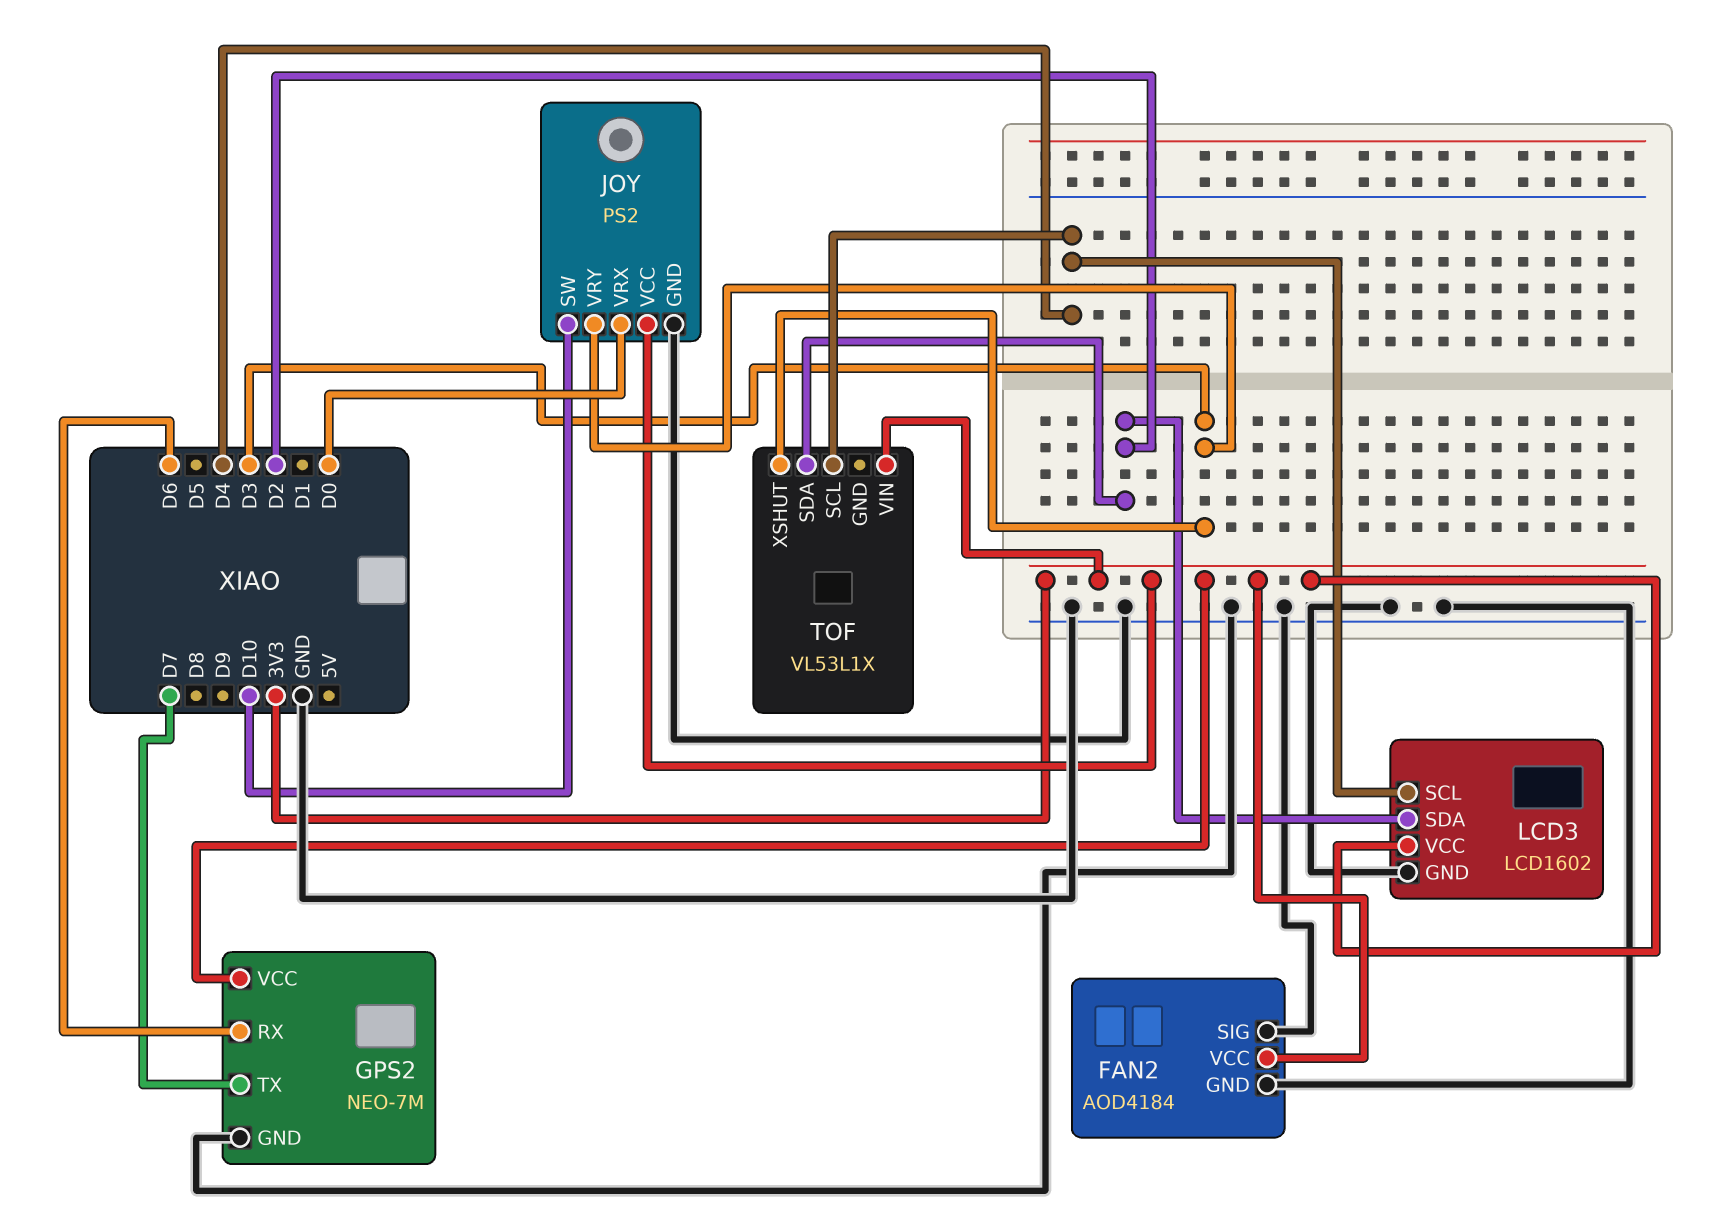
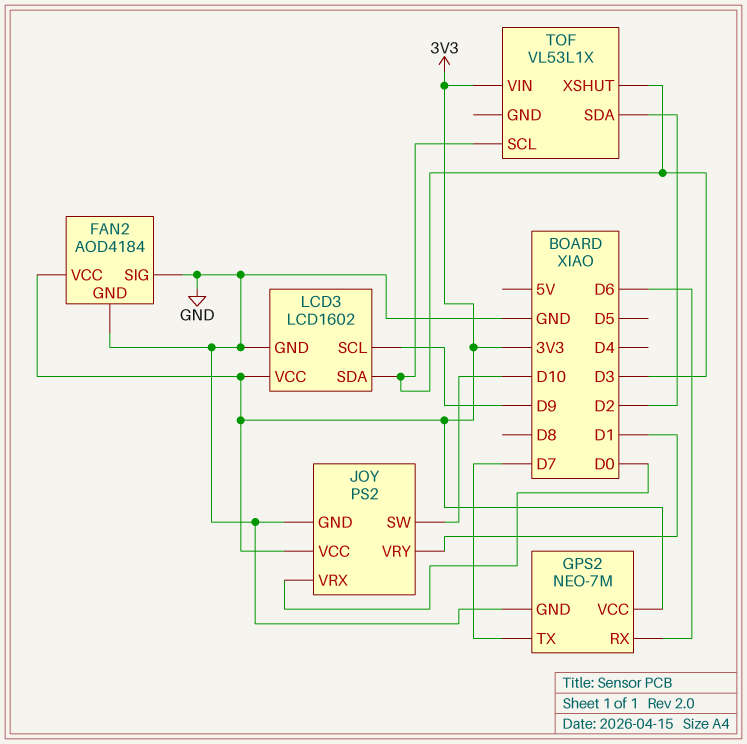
JOY pin VRY: D3 -> D1
LCD3 pin SCL: D4 -> D9
LCD3 pin SDA: D2 -> D3
TOF pin SCL: D4 -> D3

